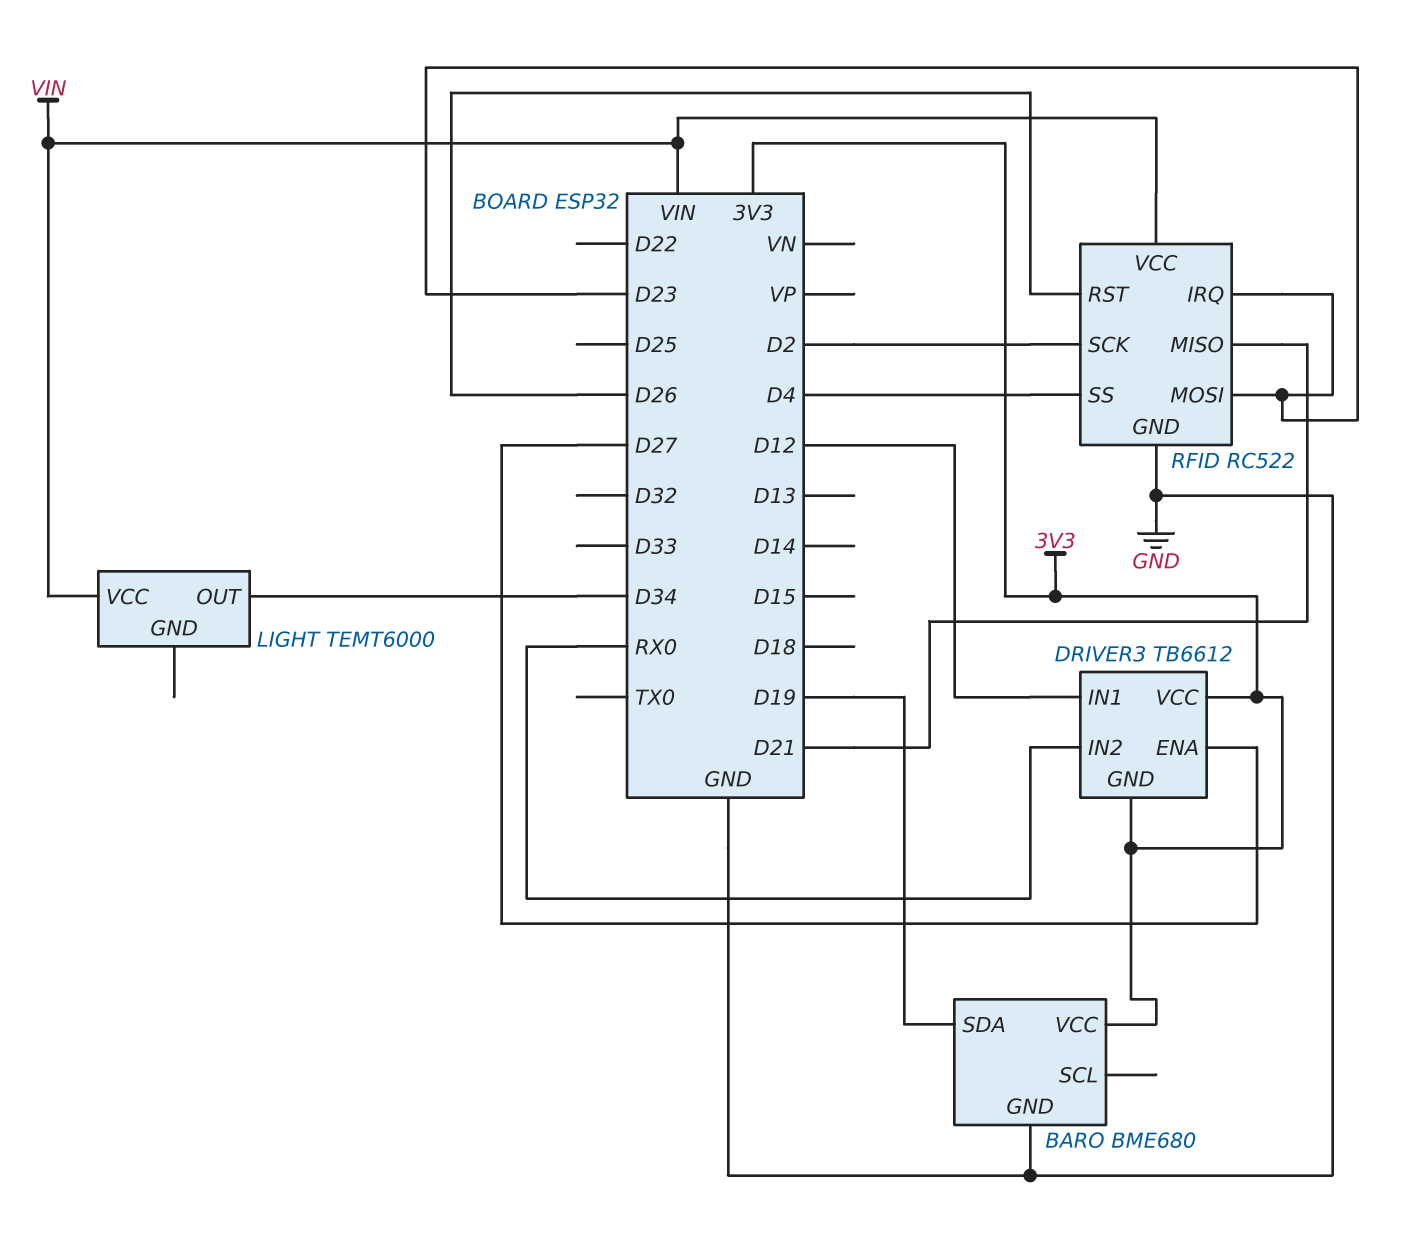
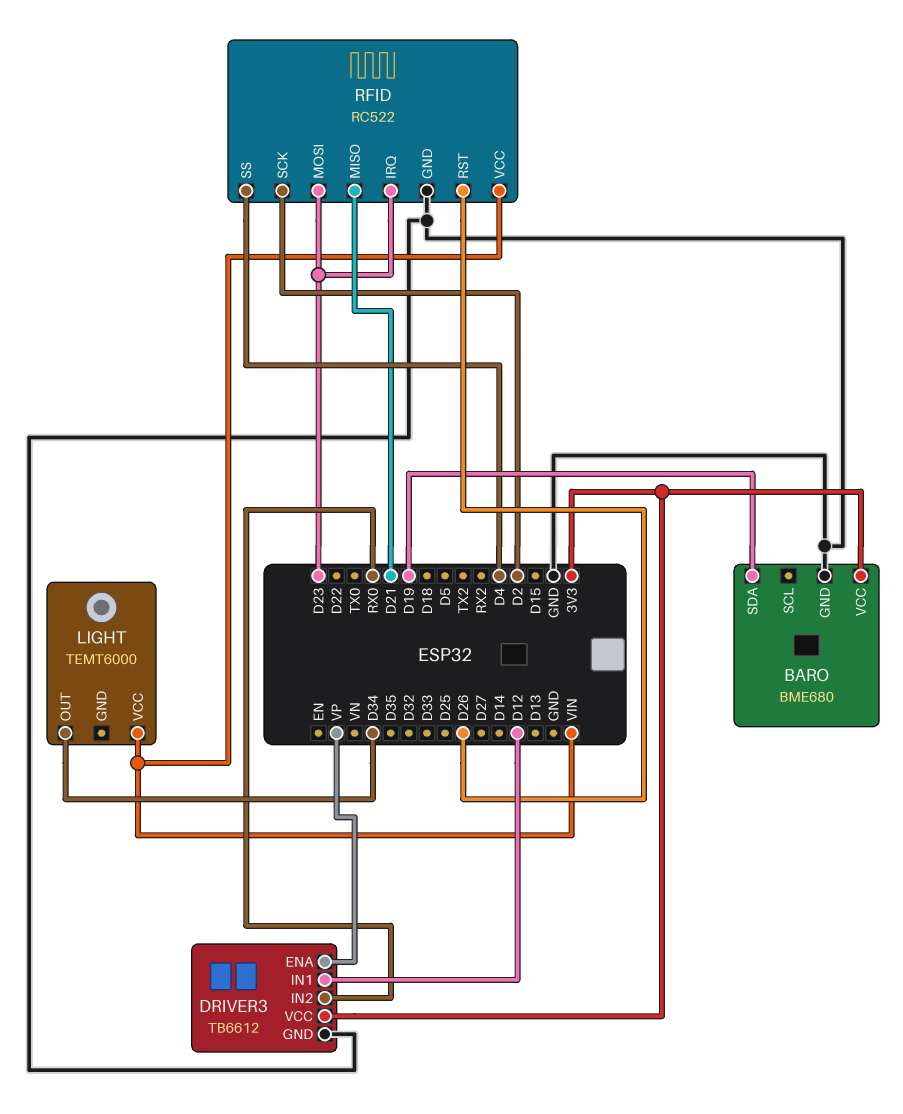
DRIVER3 pin ENA: D27 -> VP
DRIVER3 pin GND: 3V3 -> GND

